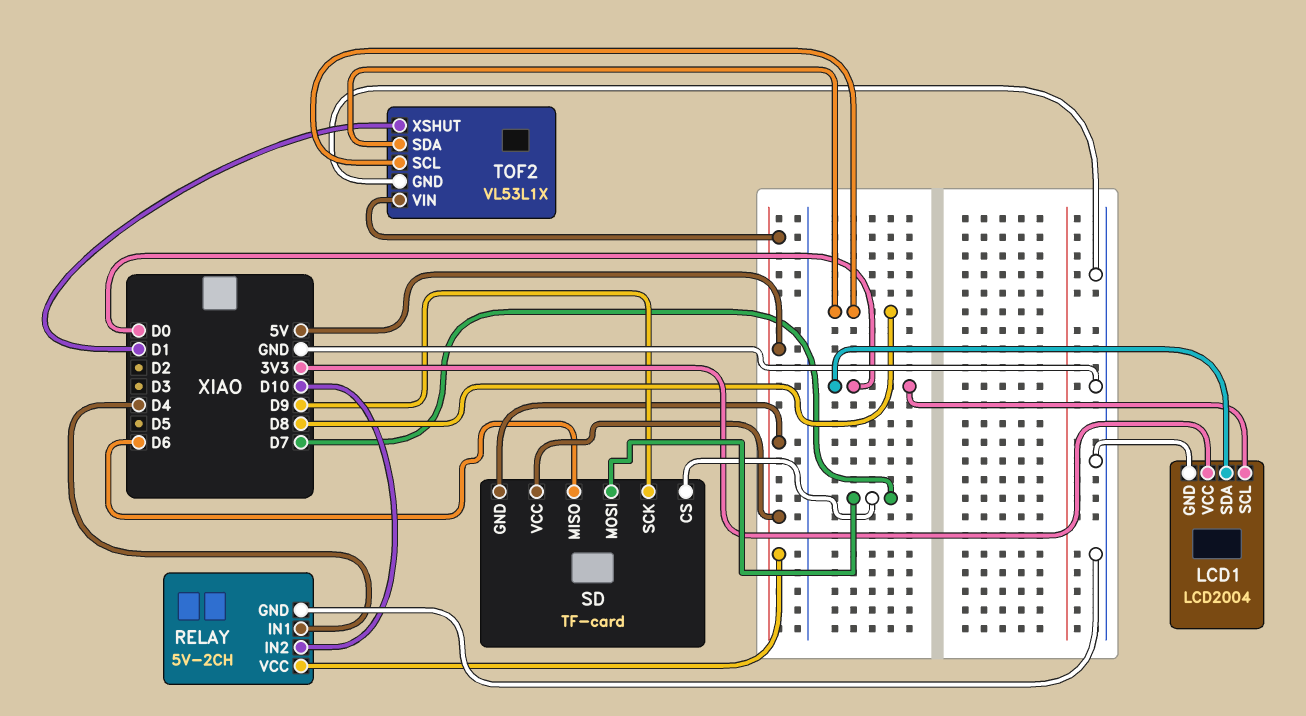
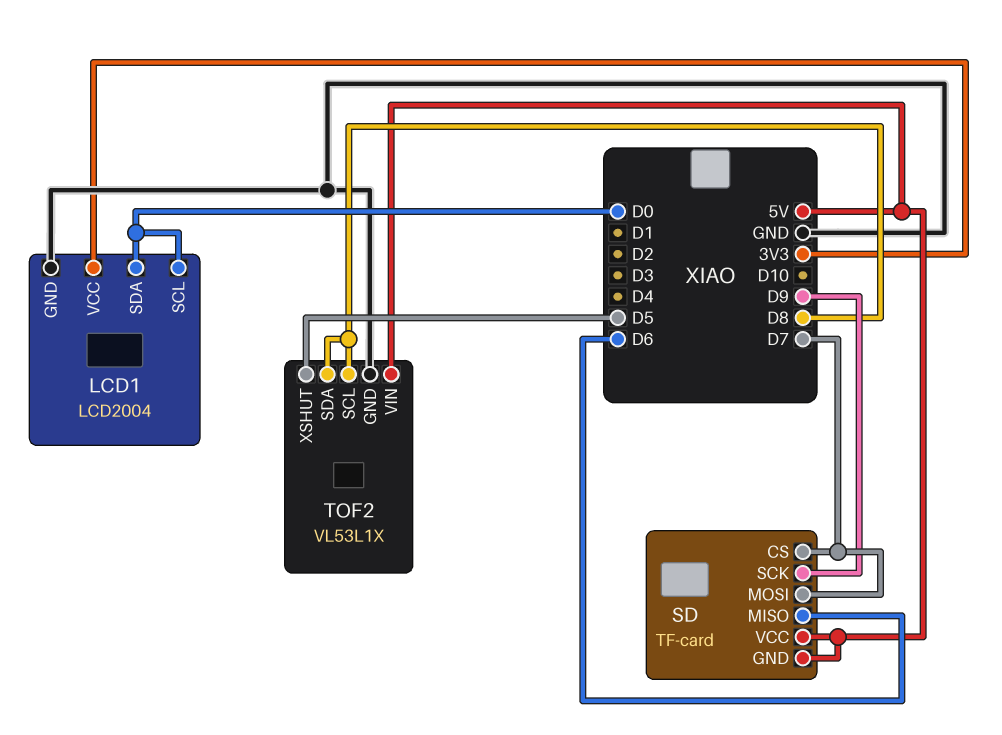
RELAY: 5V-2CH -> none
RELAY pin GND: GND -> none
RELAY pin IN1: D4 -> none
RELAY pin IN2: D10 -> none
RELAY pin VCC: 5V -> none
TOF2 pin XSHUT: D1 -> D5

